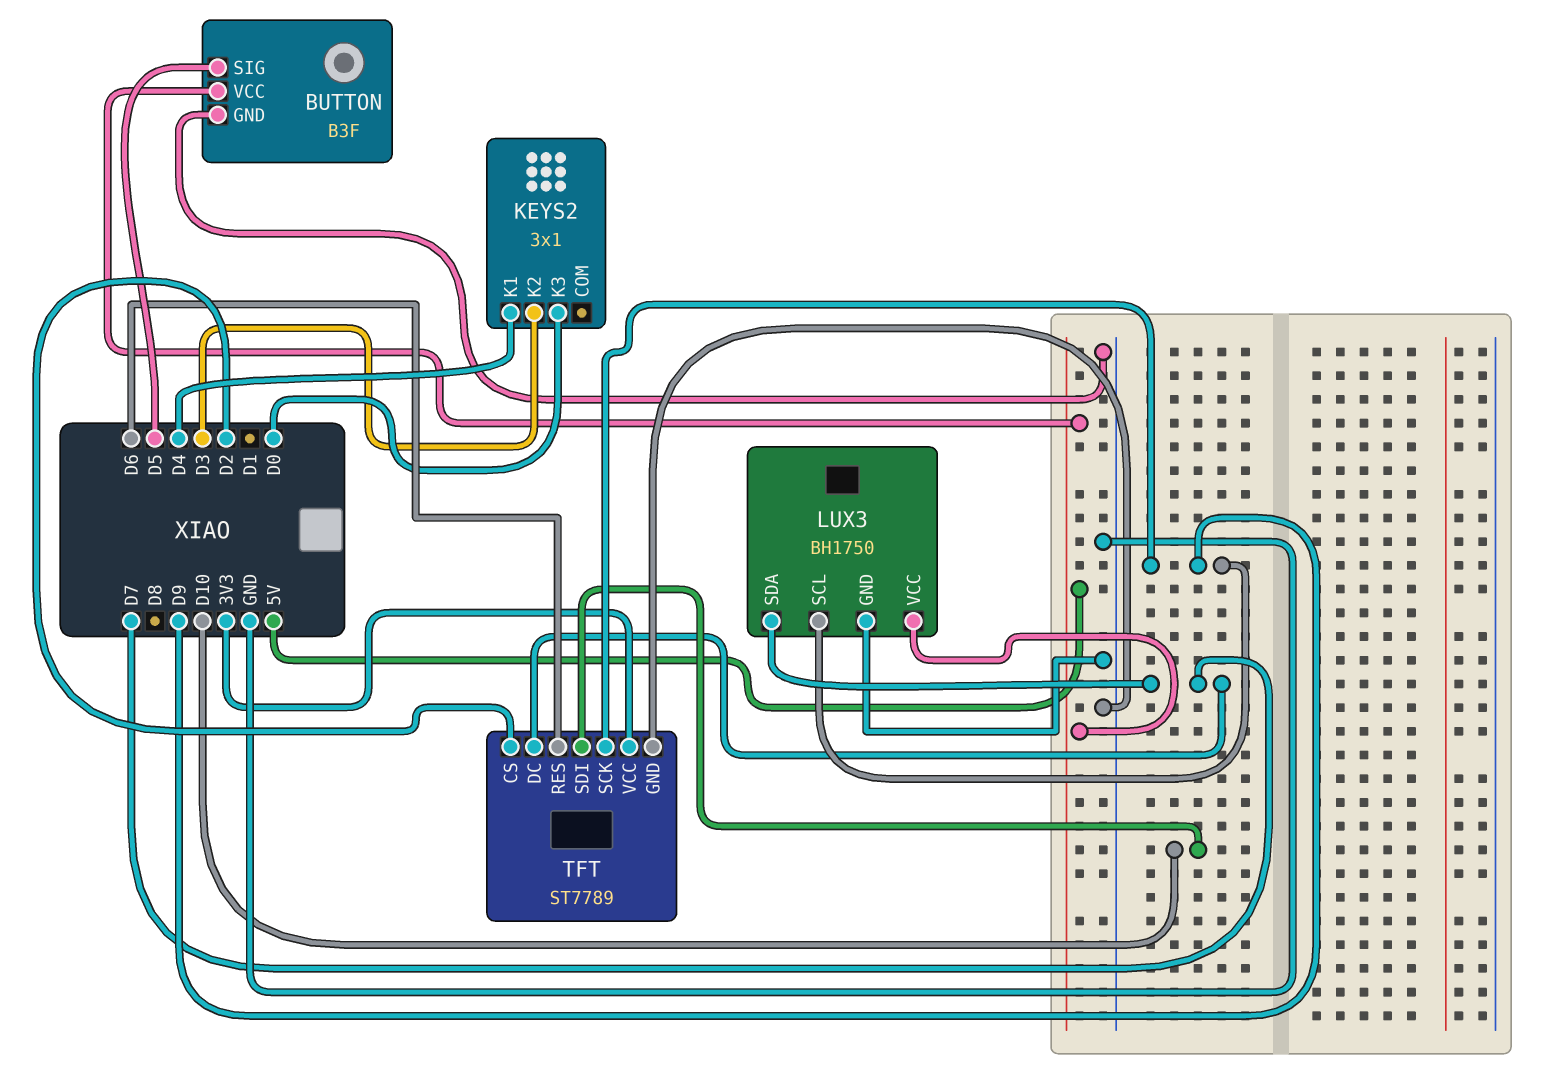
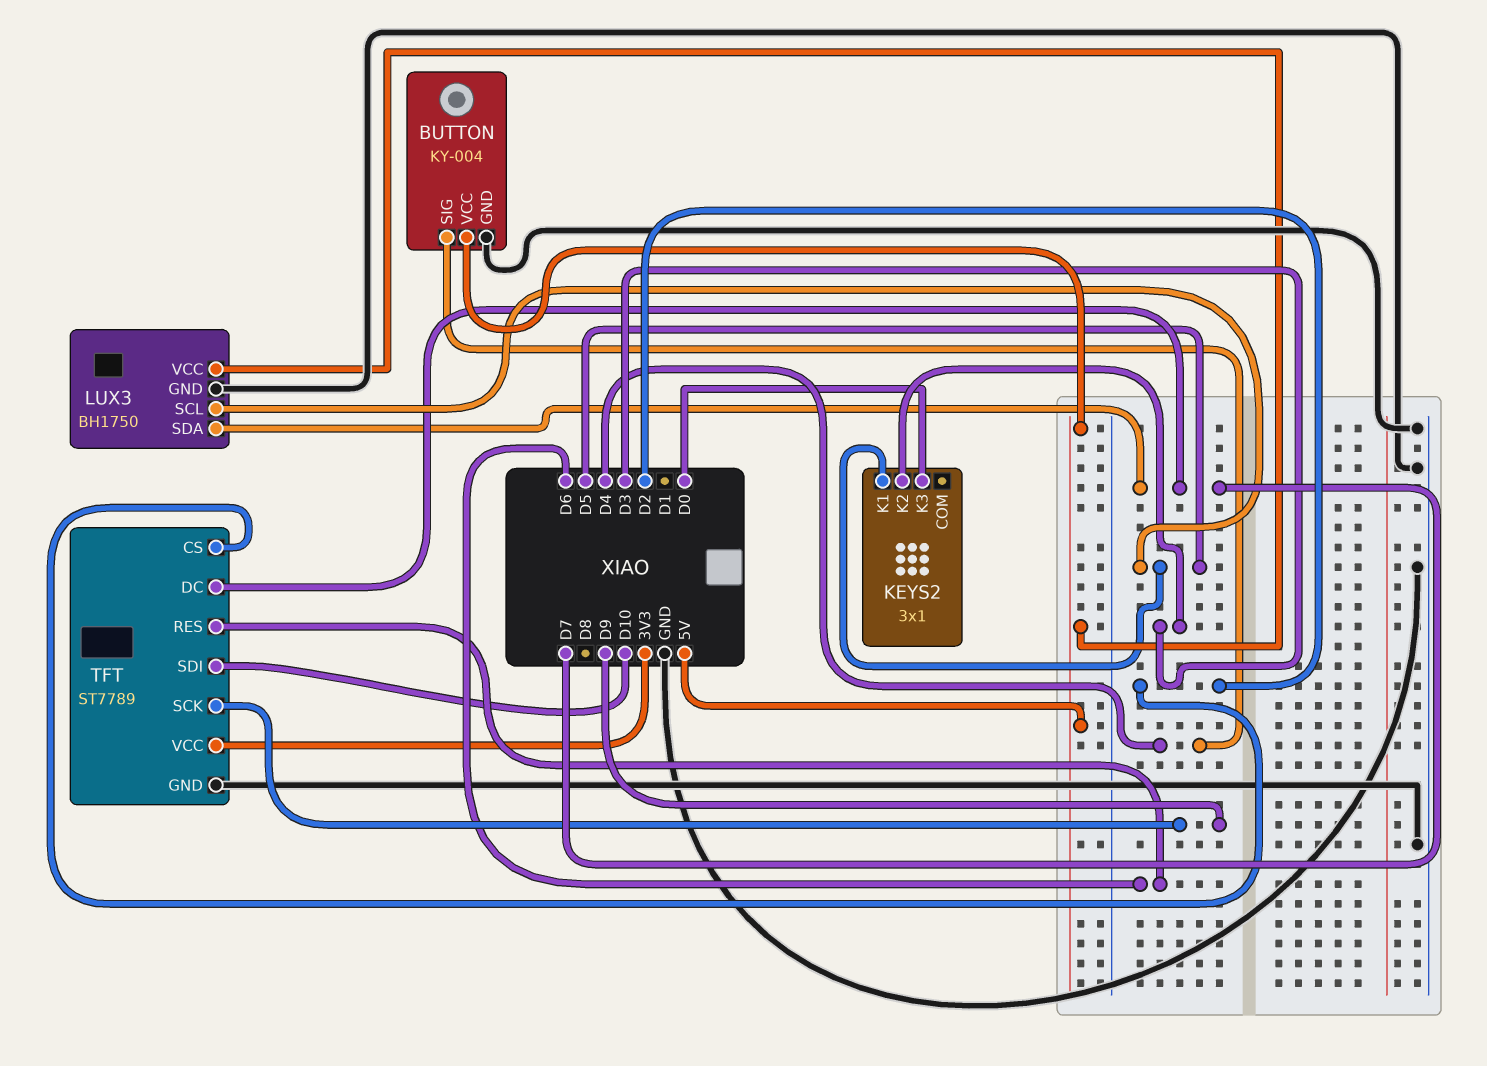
BUTTON: B3F -> KY-004
BUTTON pin SIG: D5 -> D4
KEYS2 pin K1: D4 -> D5
LUX3 pin SCL: D9 -> D5

